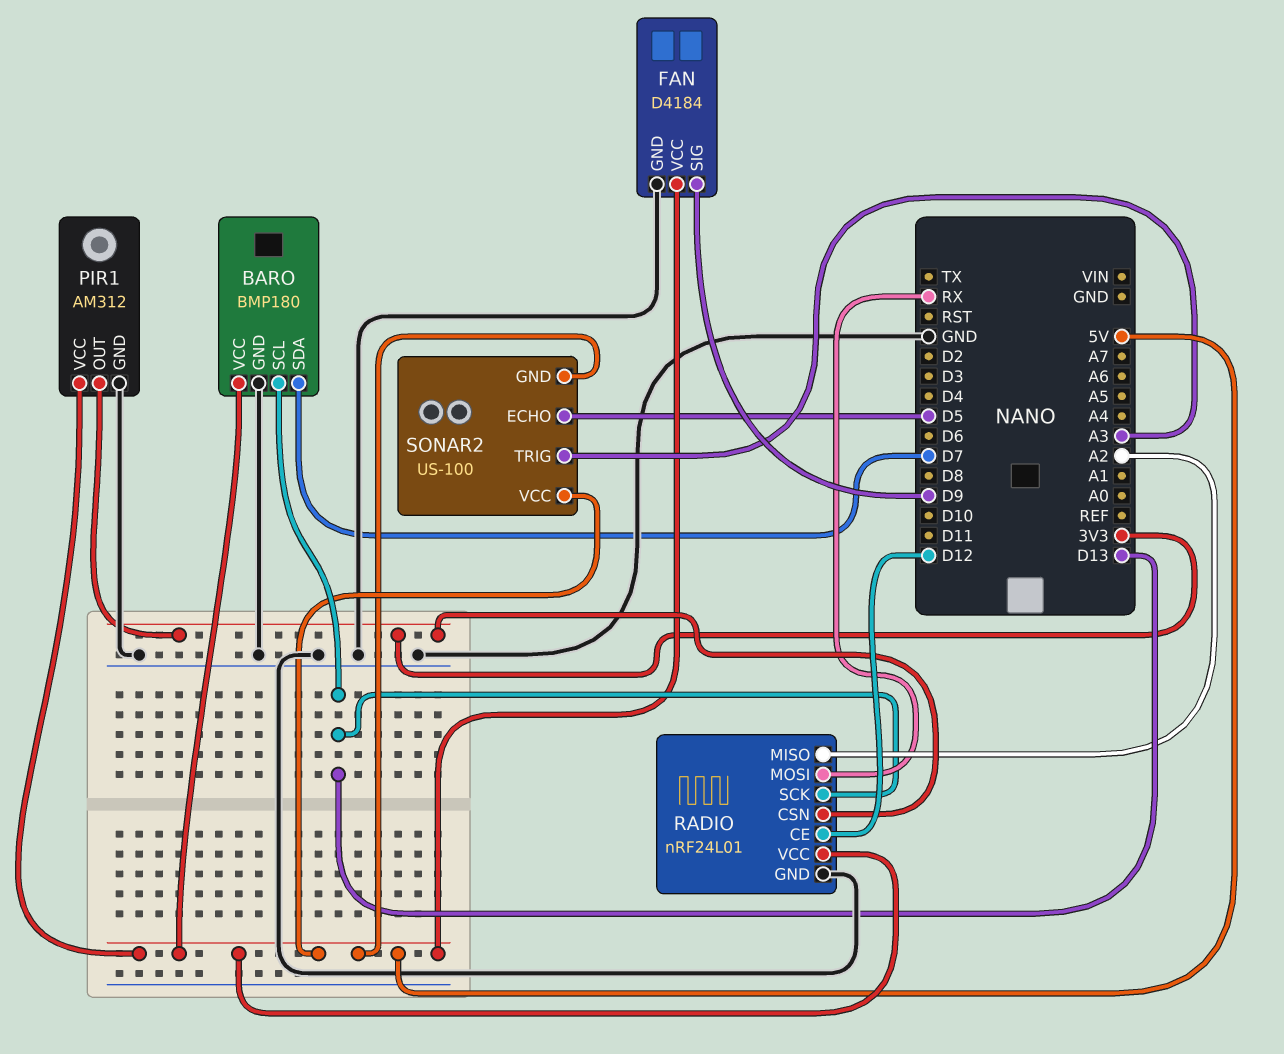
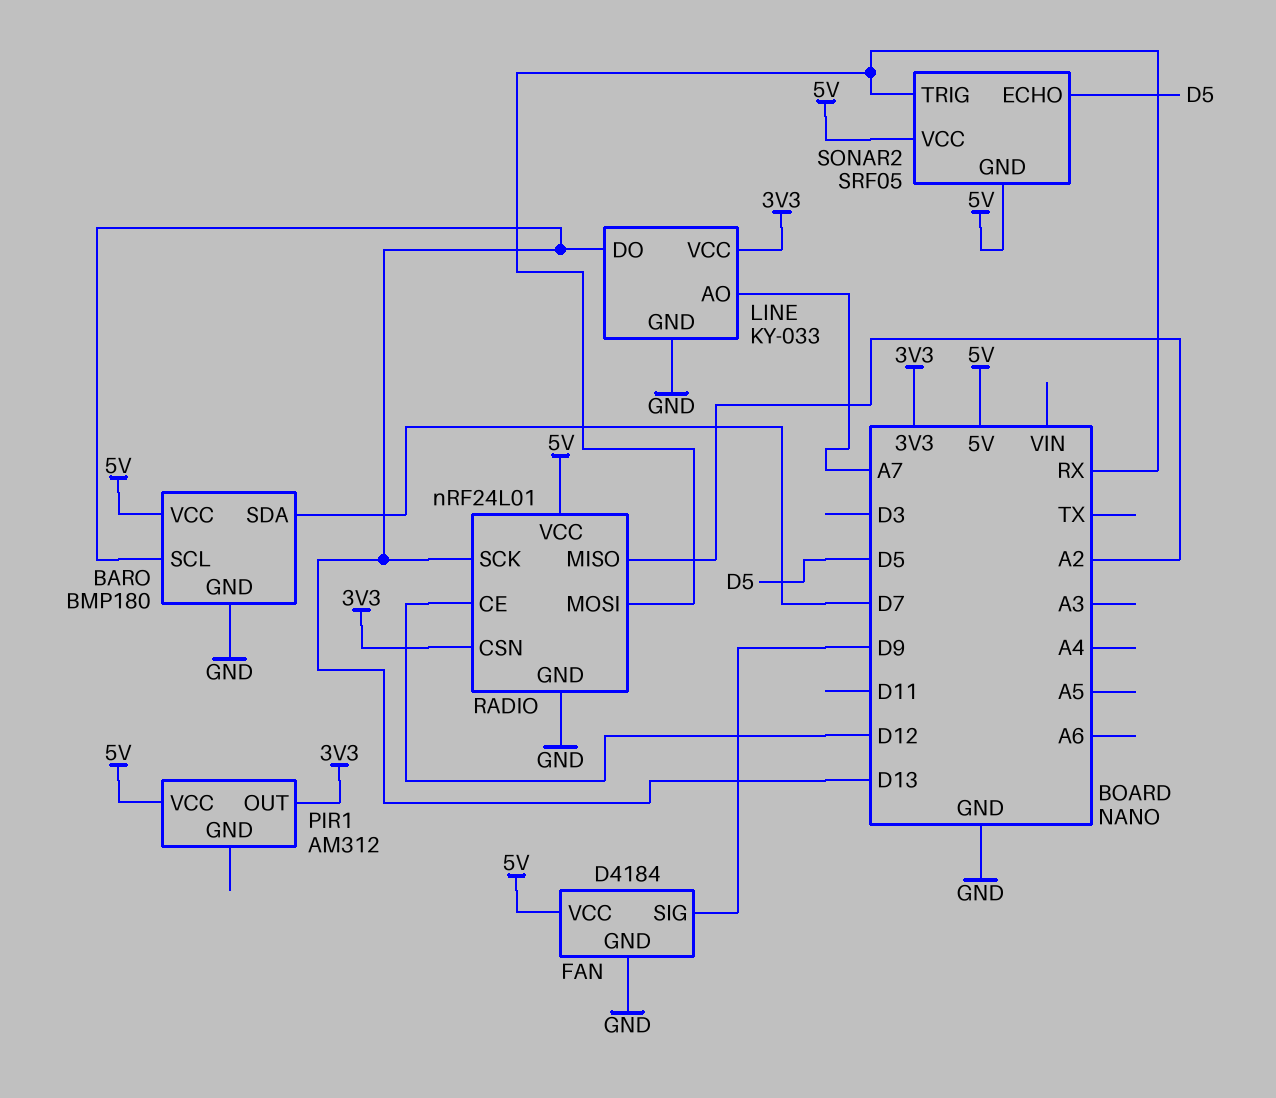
LINE: none -> KY-033
LINE pin AO: none -> A7
LINE pin DO: none -> D13
LINE pin GND: none -> GND
LINE pin VCC: none -> 3V3
PIR1 pin GND: GND -> none
SONAR2: US-100 -> SRF05
SONAR2 pin TRIG: A3 -> RX

